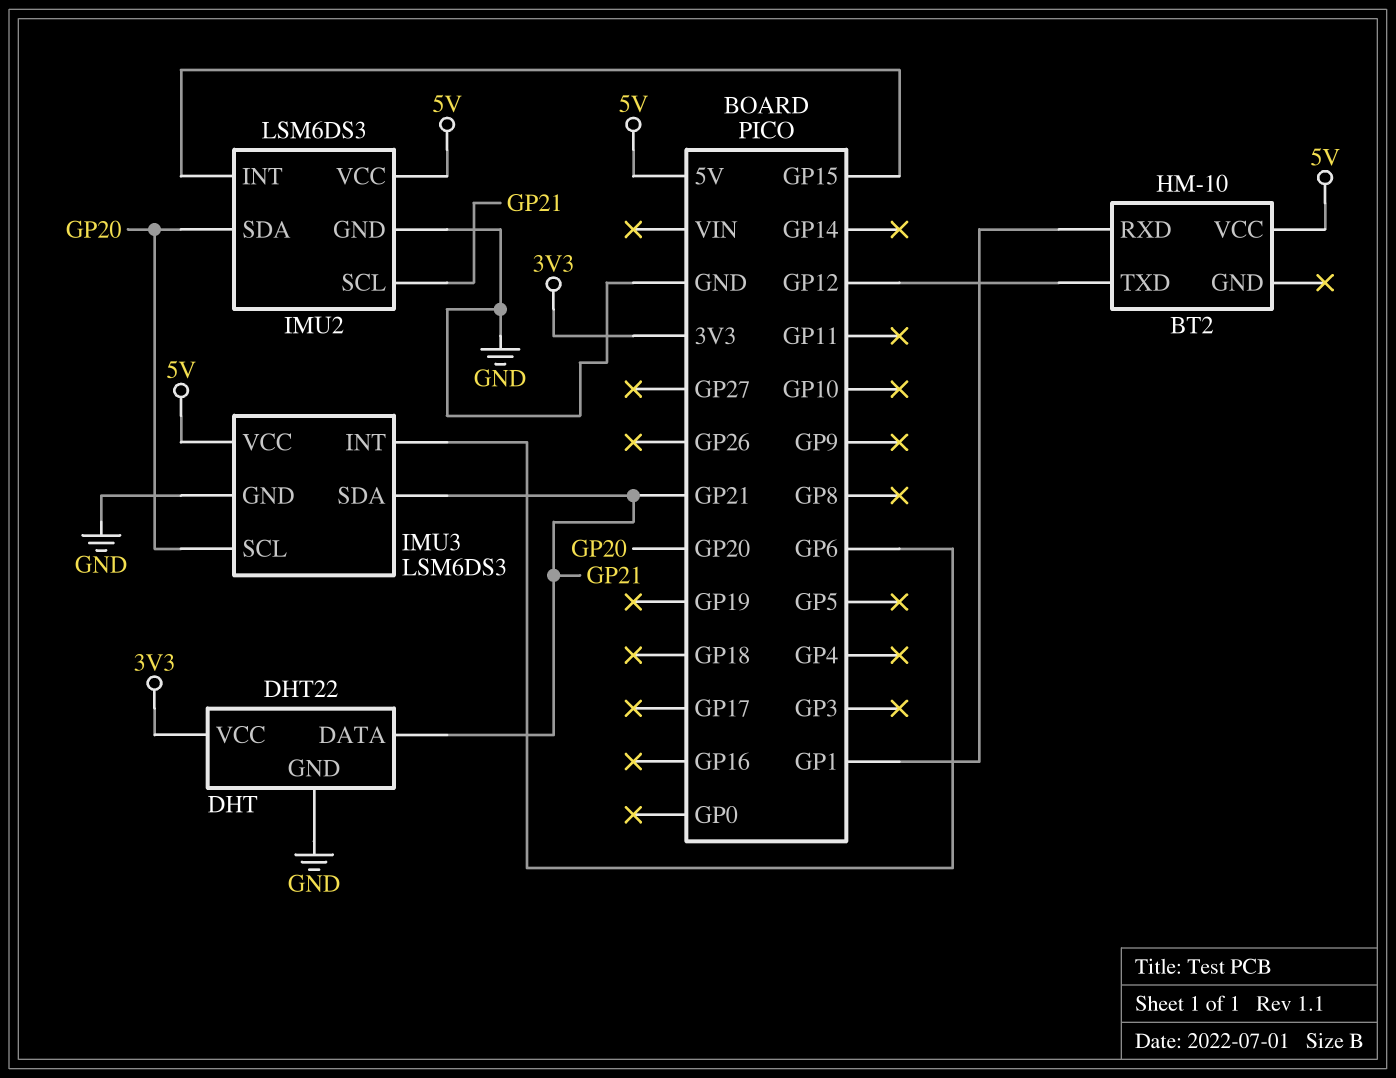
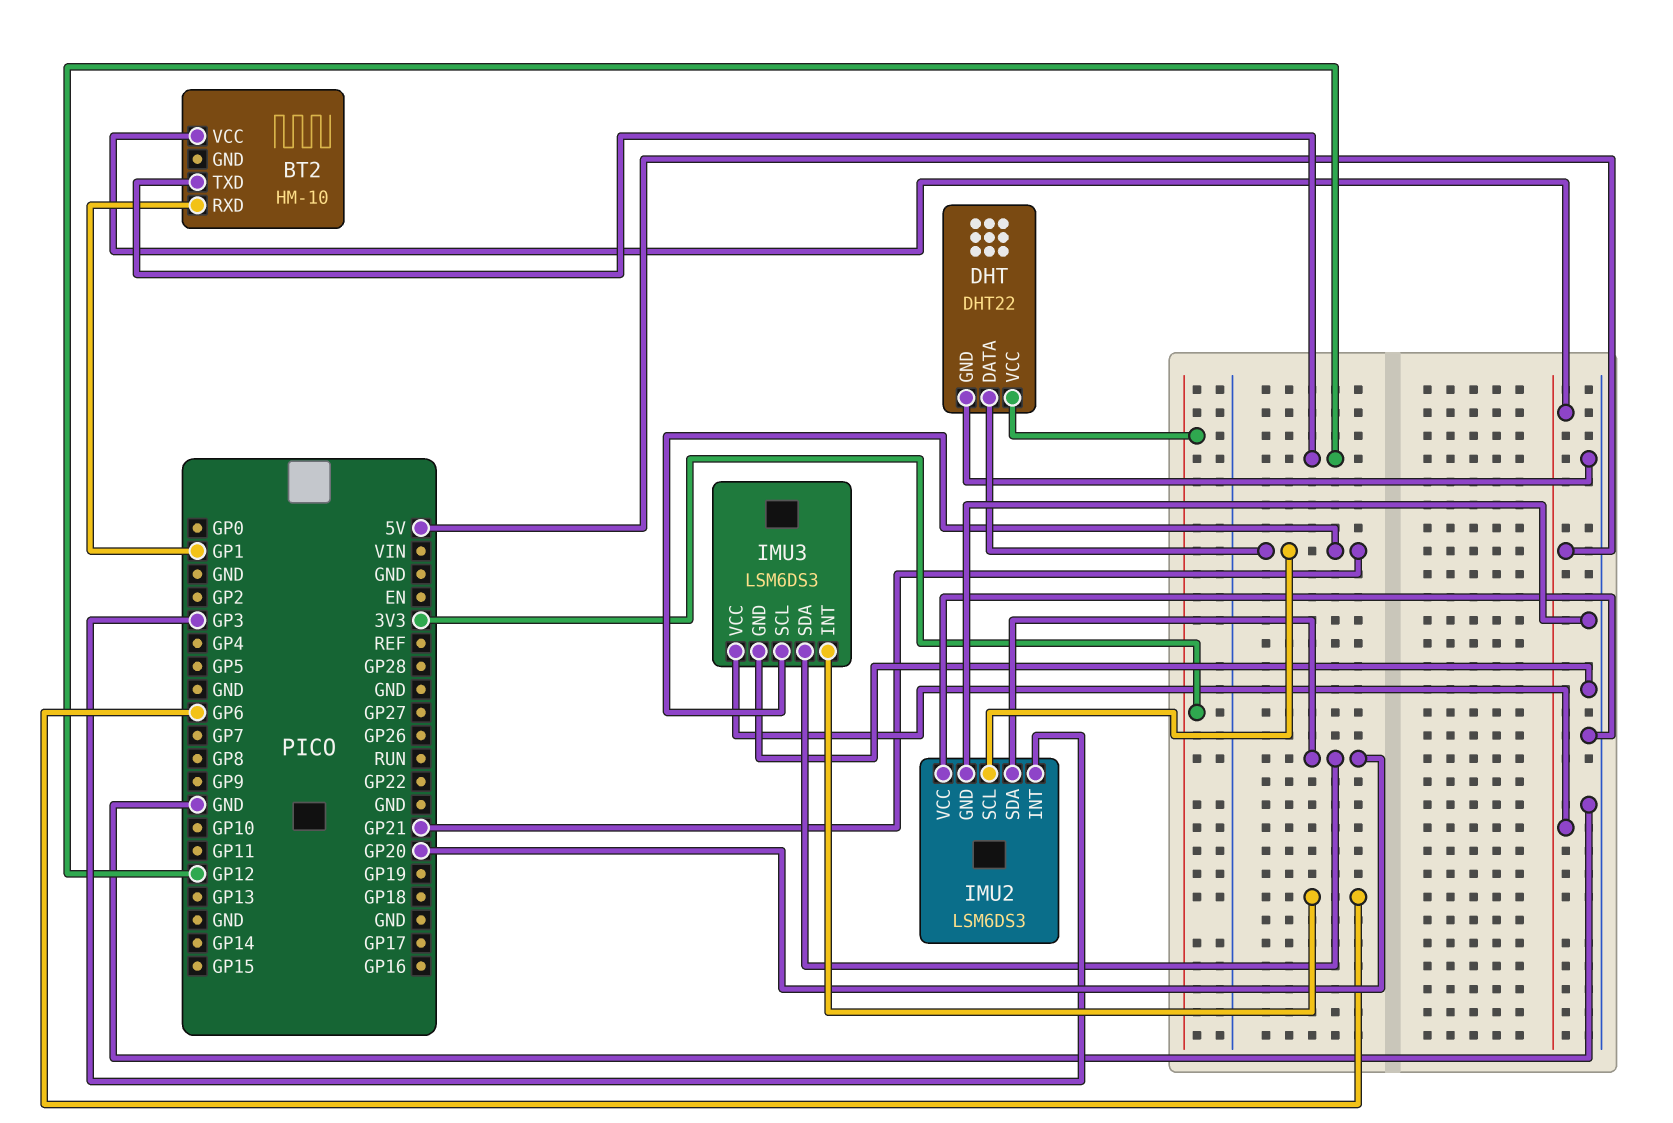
IMU2 pin INT: GP15 -> GP3
IMU2 pin VCC: 5V -> GND
IMU3 pin SCL: GP20 -> GP21
IMU3 pin SDA: GP21 -> GP20

